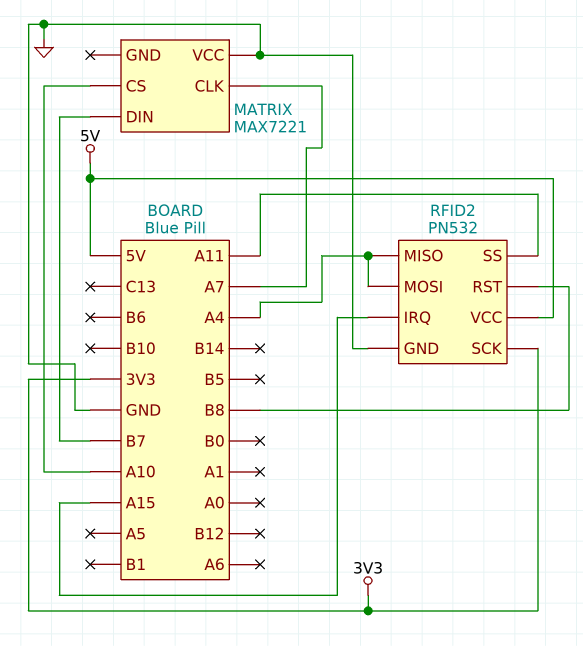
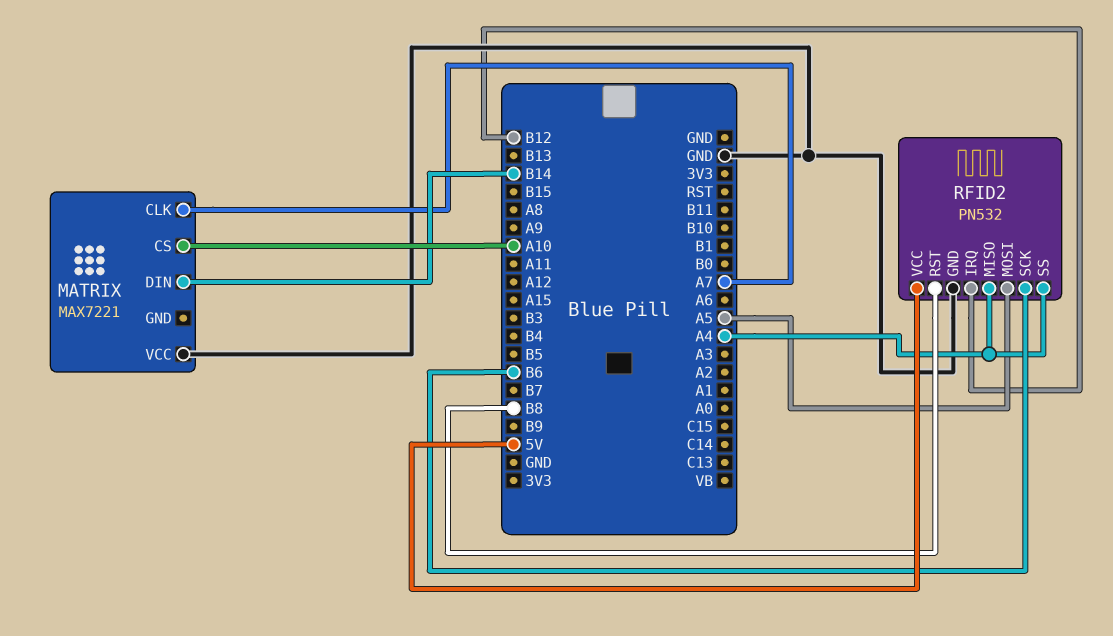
MATRIX pin DIN: B7 -> B14
RFID2 pin IRQ: A15 -> B12
RFID2 pin MOSI: A4 -> A5
RFID2 pin SCK: 3V3 -> B6
RFID2 pin SS: A11 -> A4

